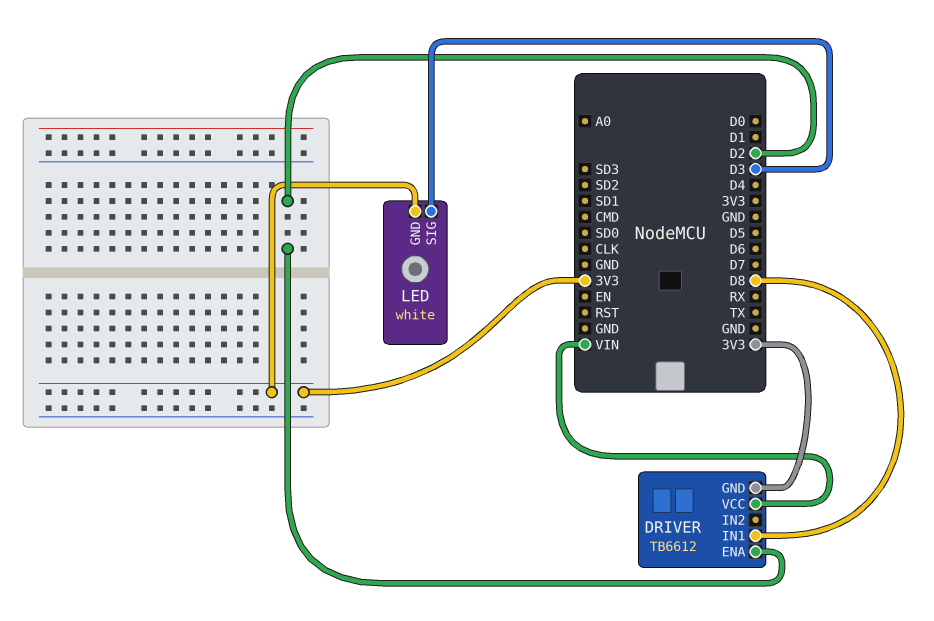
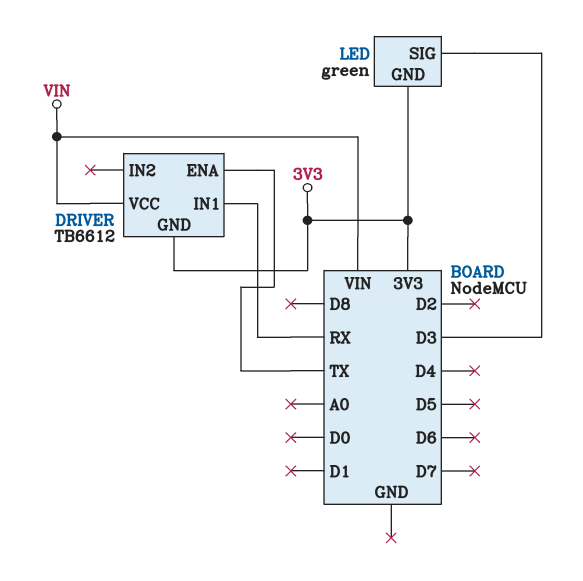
DRIVER pin ENA: D2 -> TX
DRIVER pin IN1: D8 -> RX
LED: white -> green

